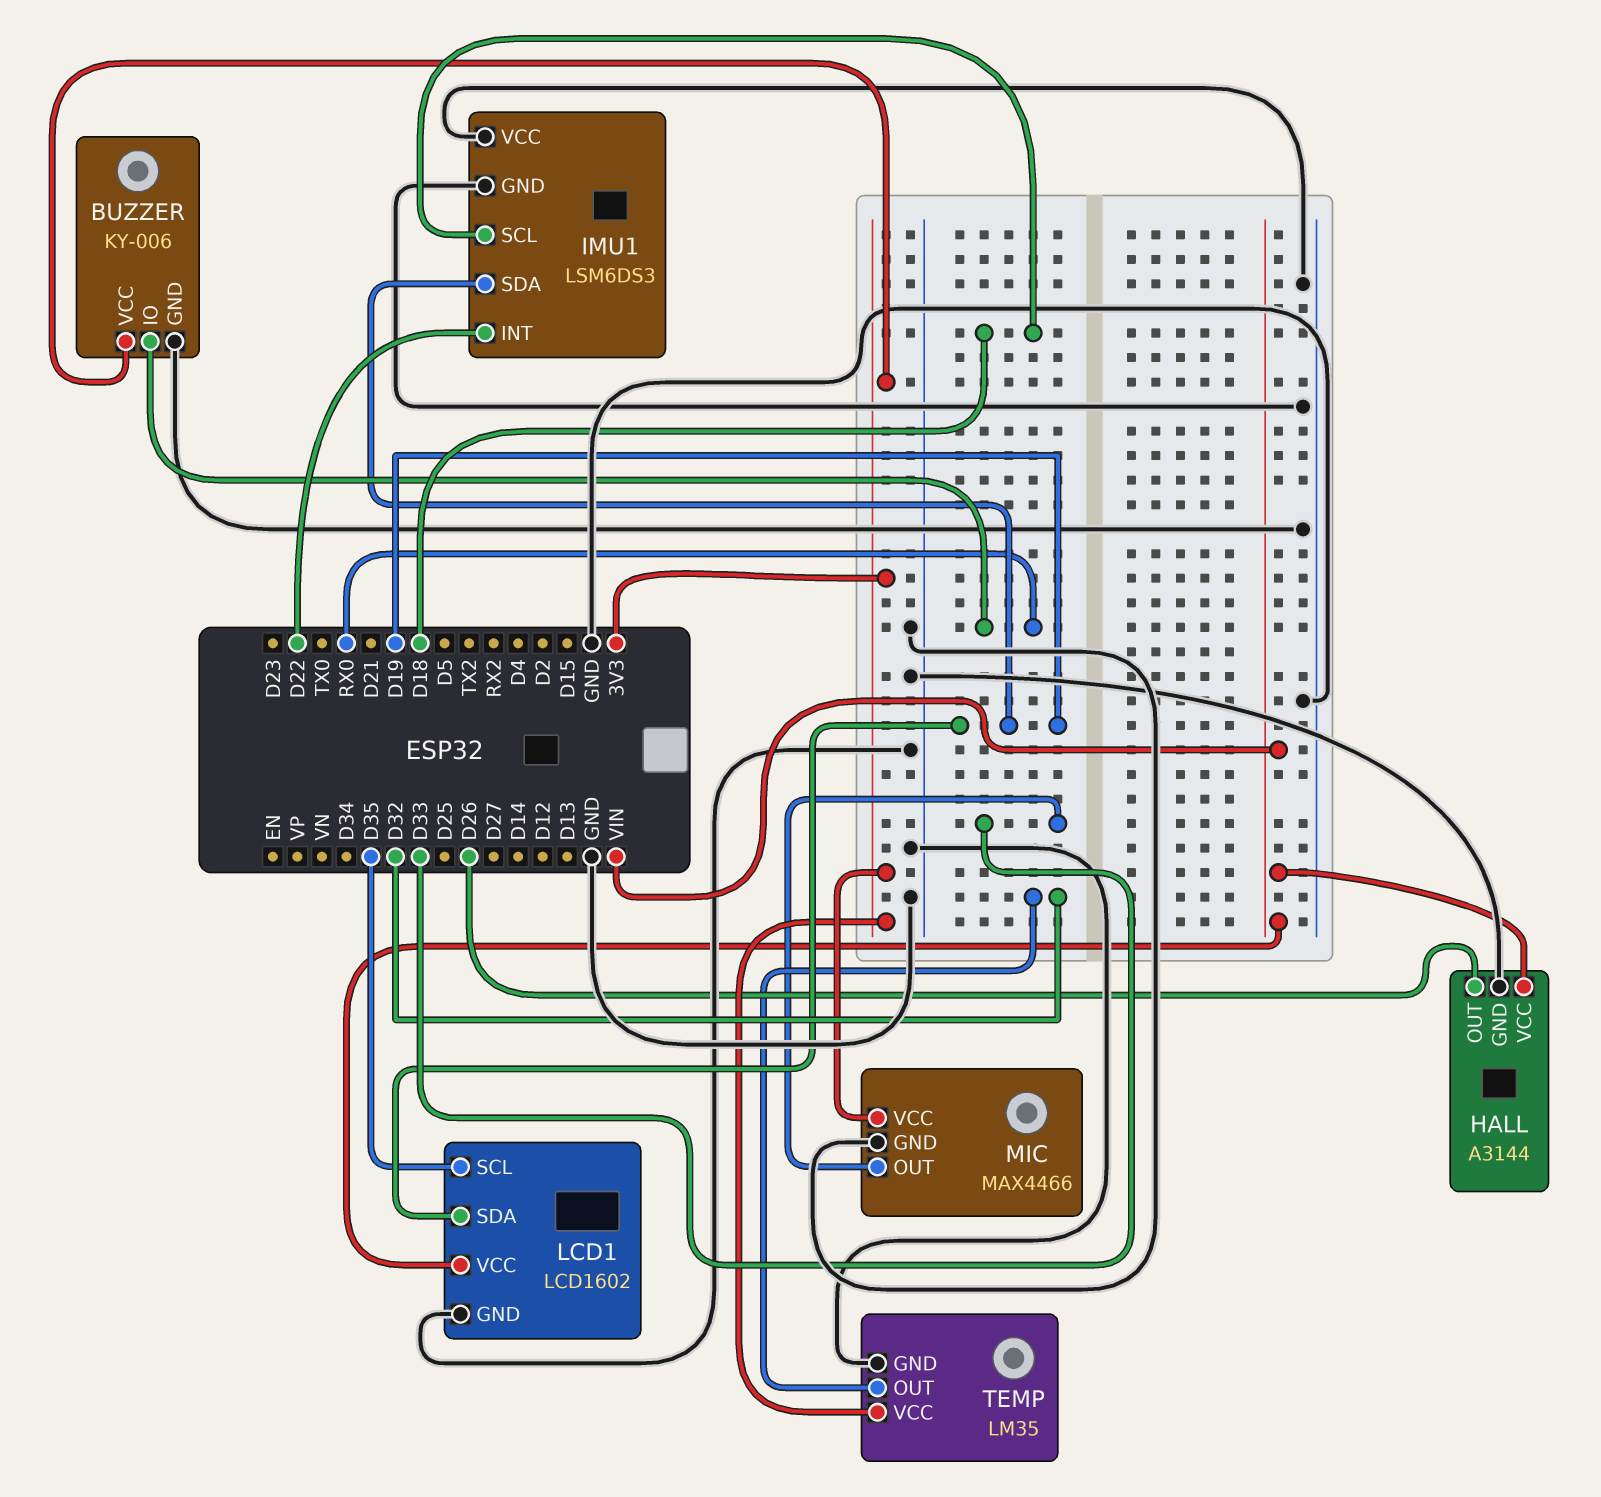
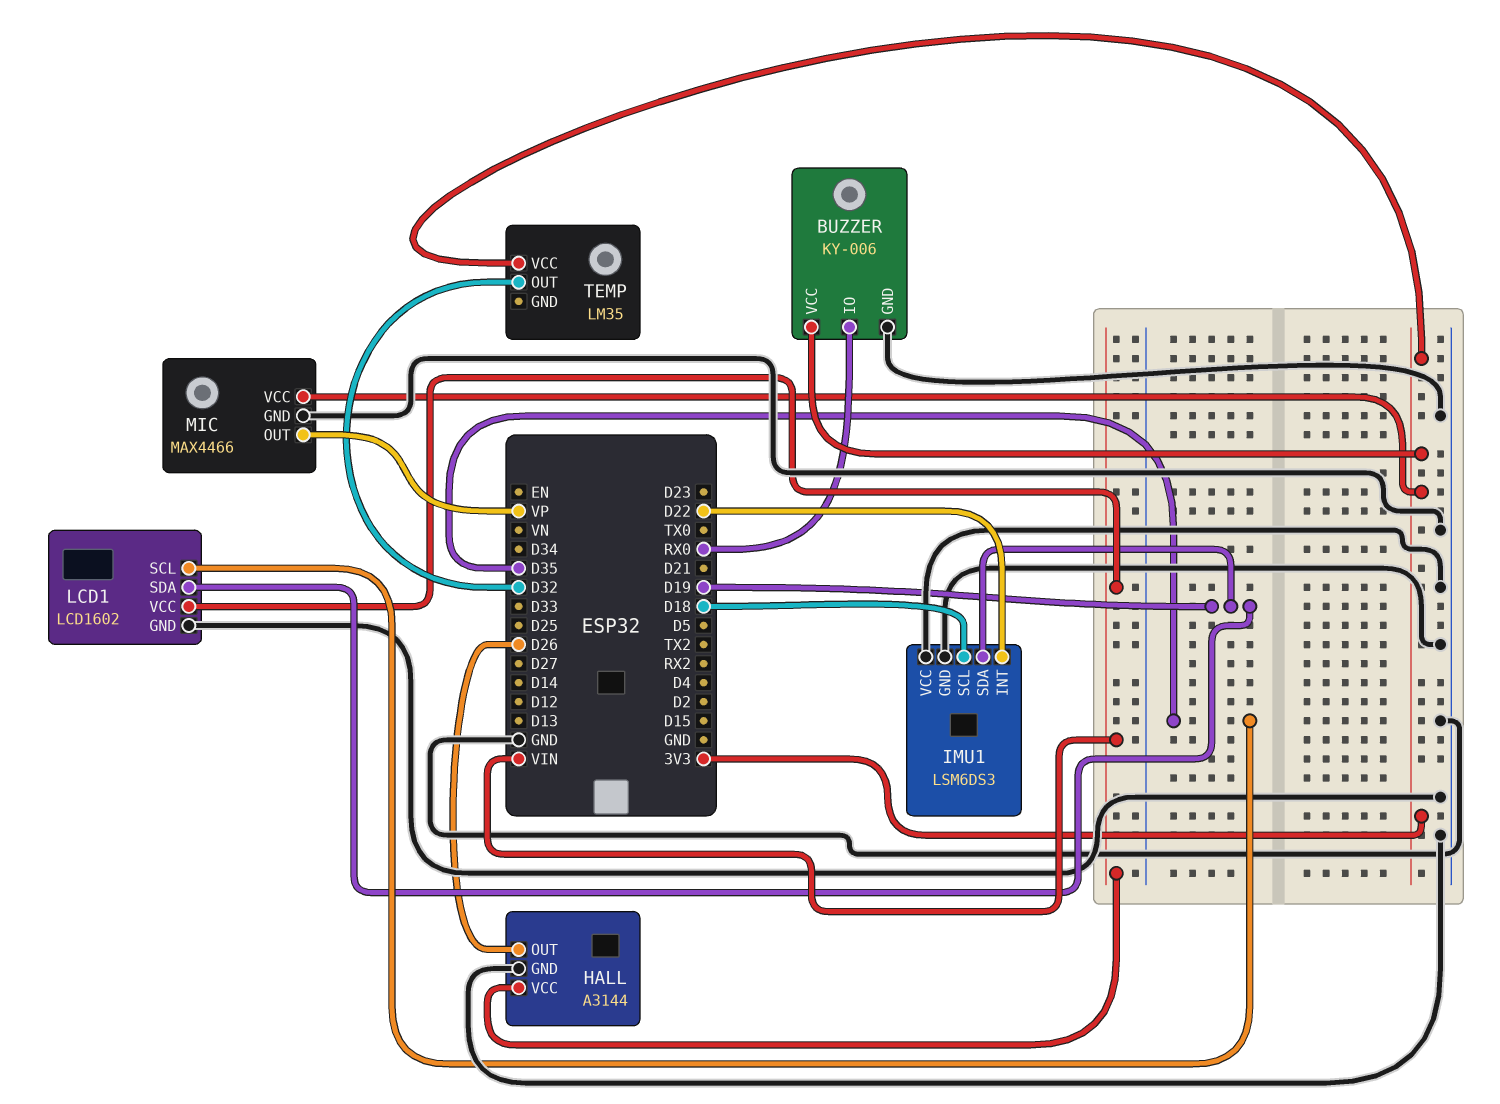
MIC pin OUT: D33 -> VP
TEMP pin GND: GND -> none

